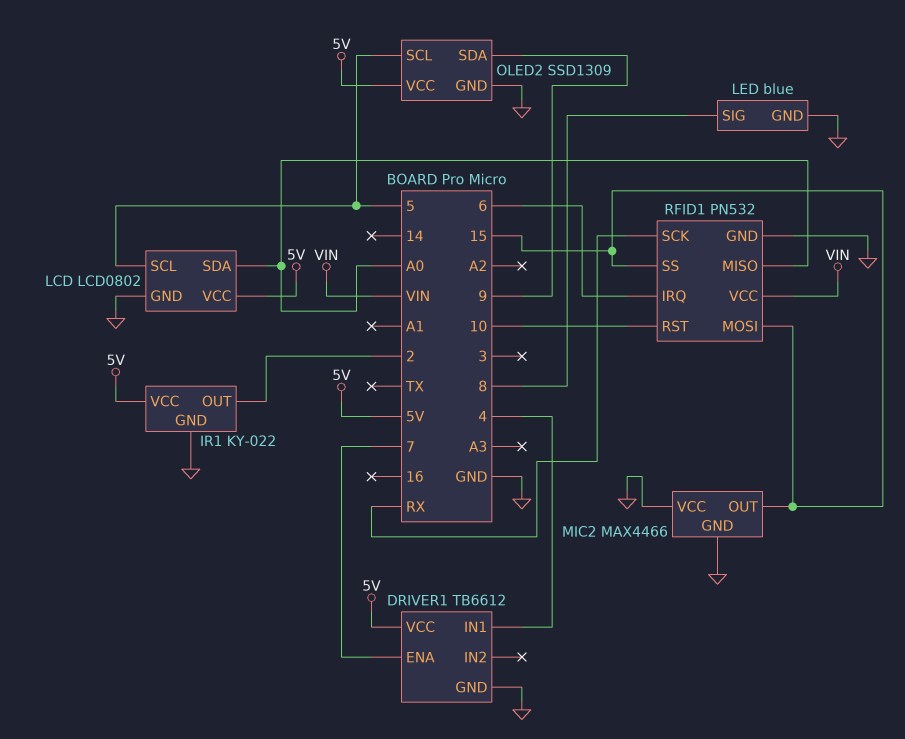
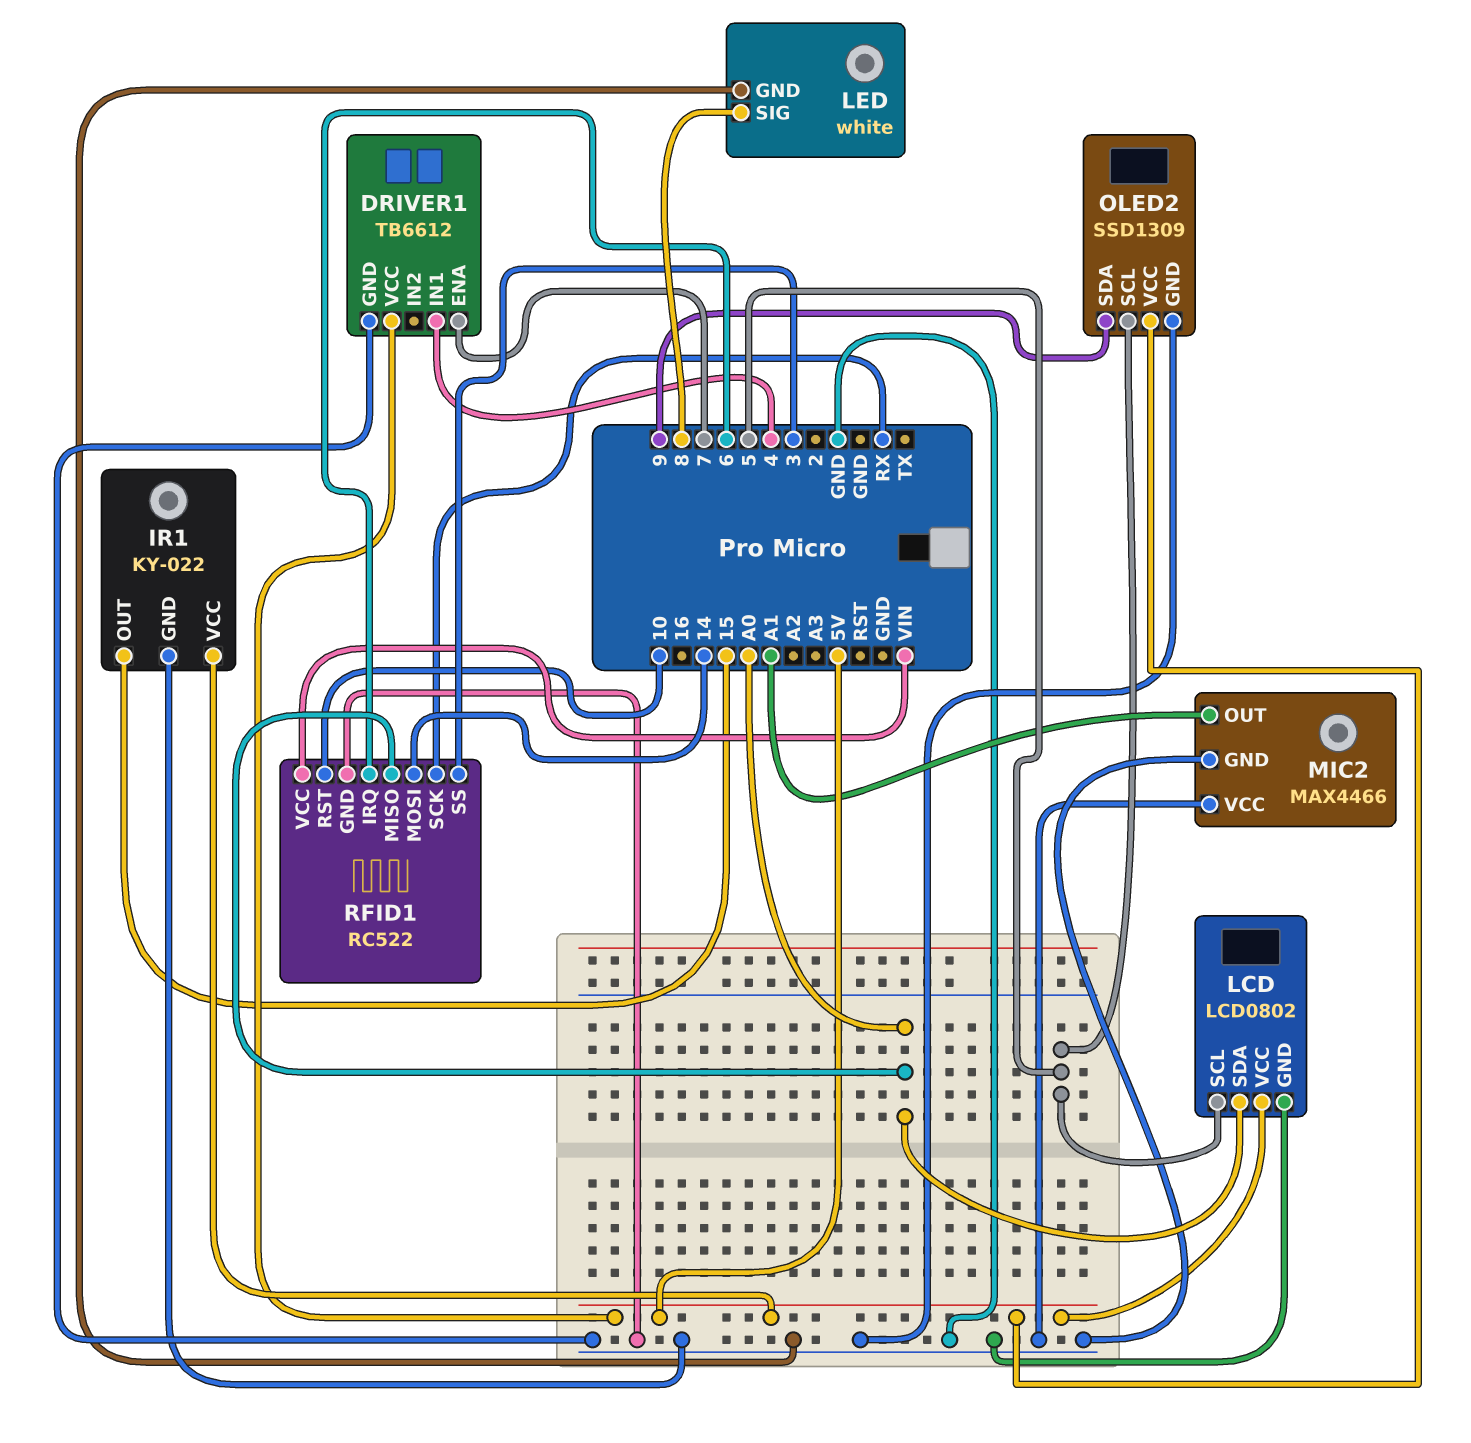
IR1 pin OUT: 2 -> 15
LED: blue -> white
MIC2 pin OUT: 15 -> A1
RFID1: PN532 -> RC522
RFID1 pin MOSI: 15 -> 14
RFID1 pin SS: 15 -> 3

